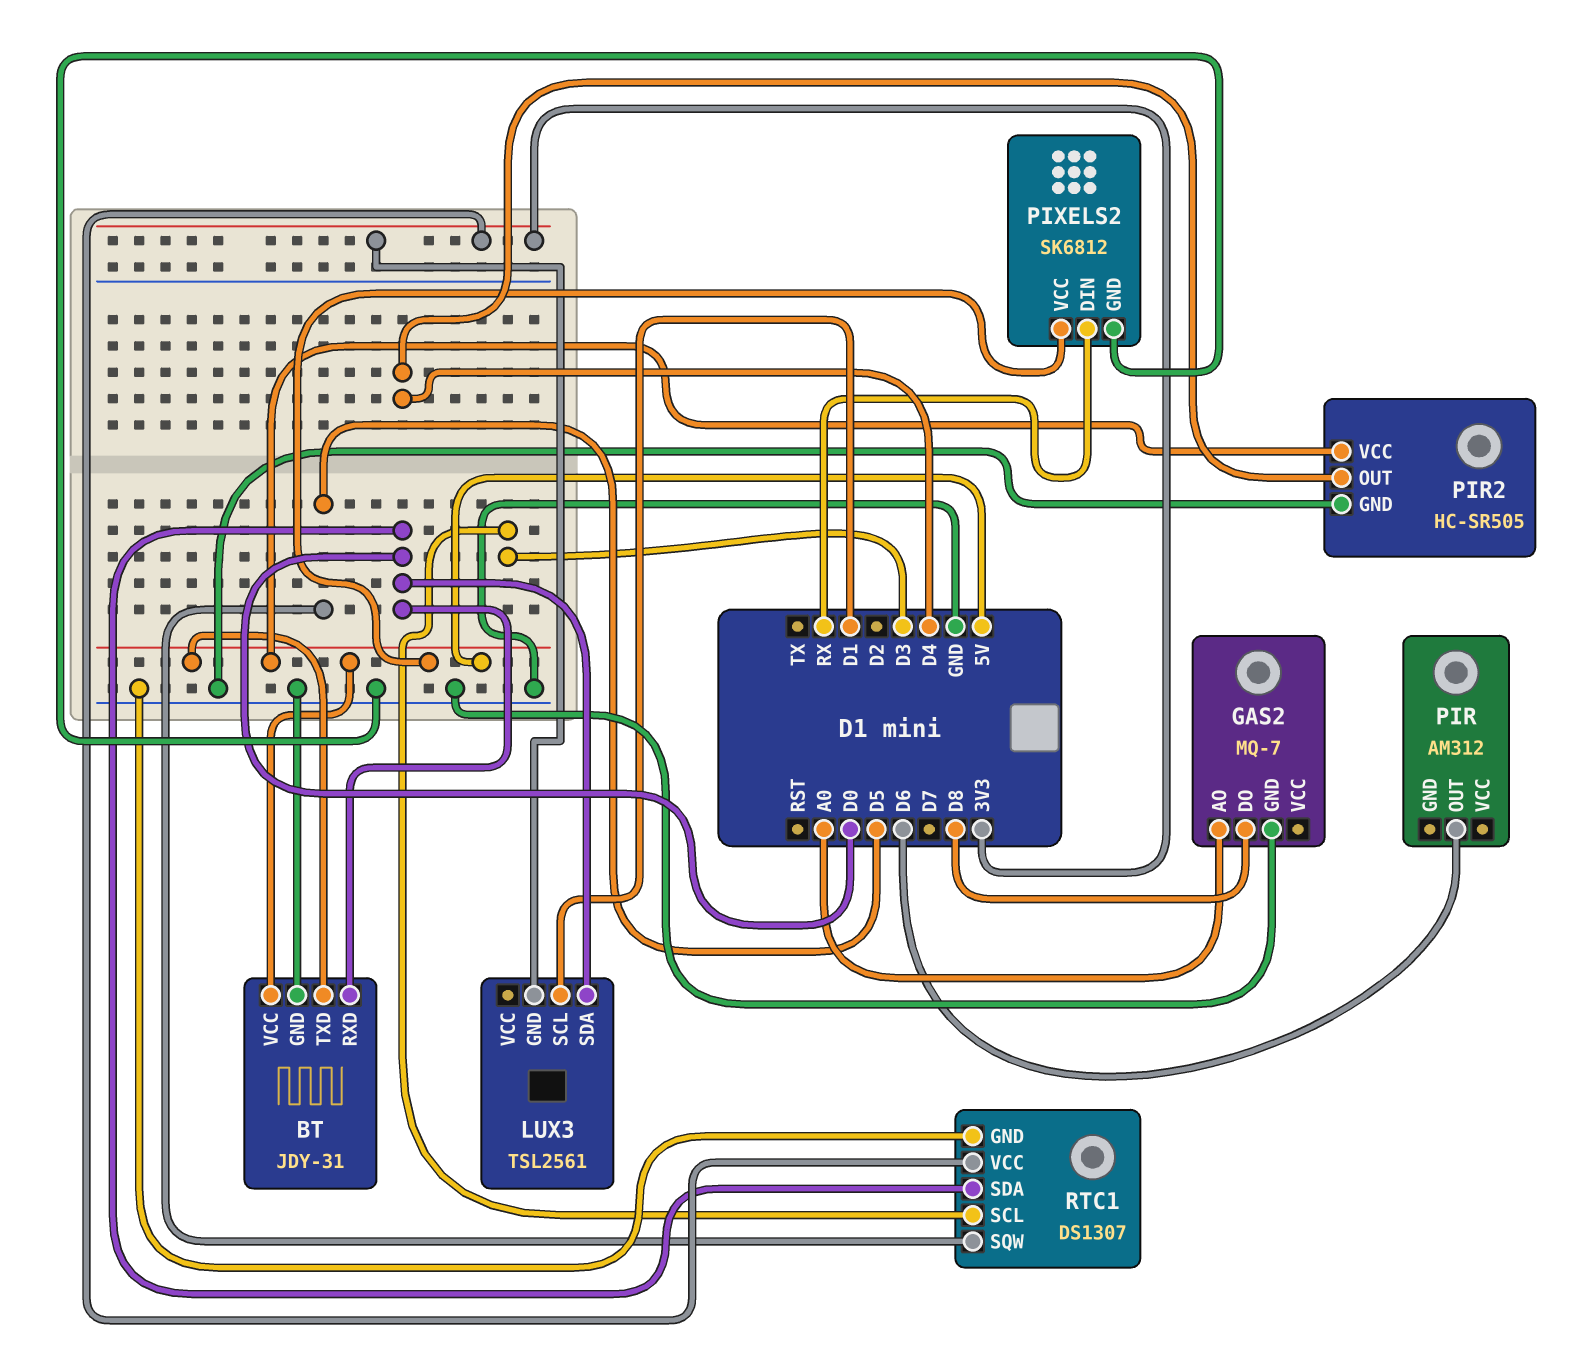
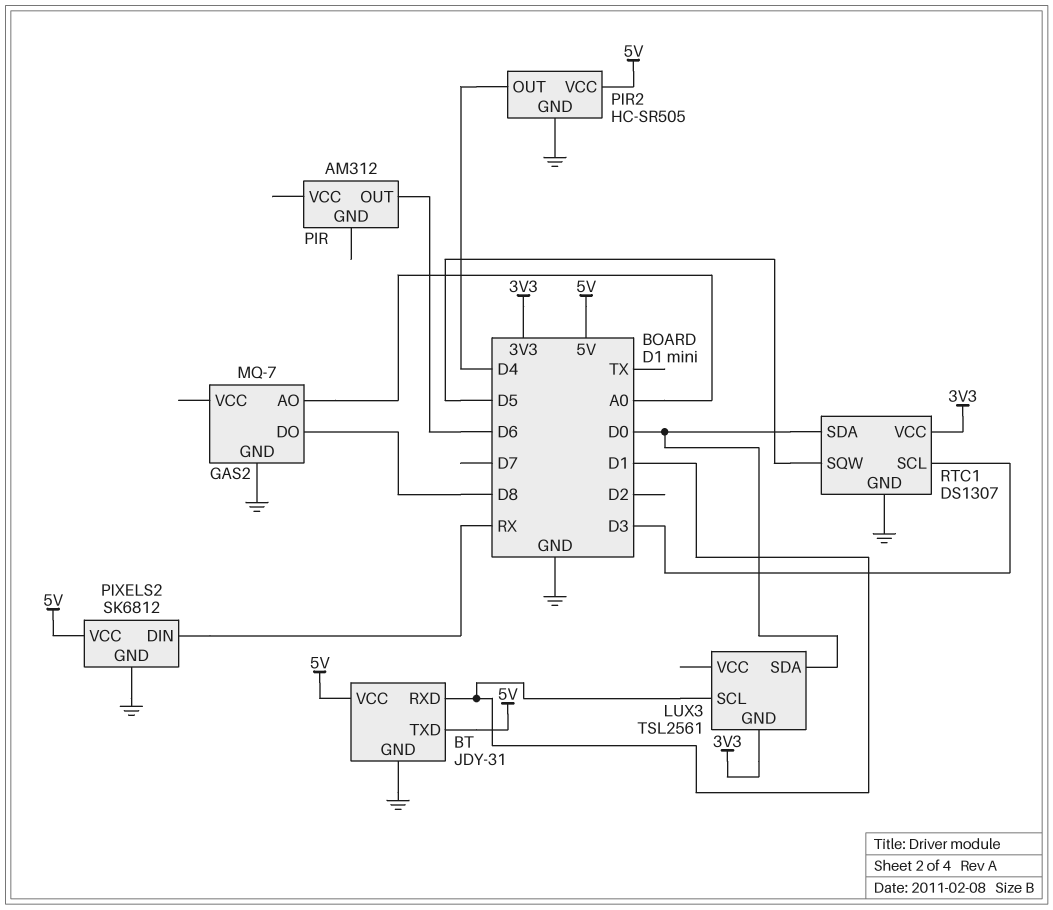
BT pin RXD: D0 -> D1

